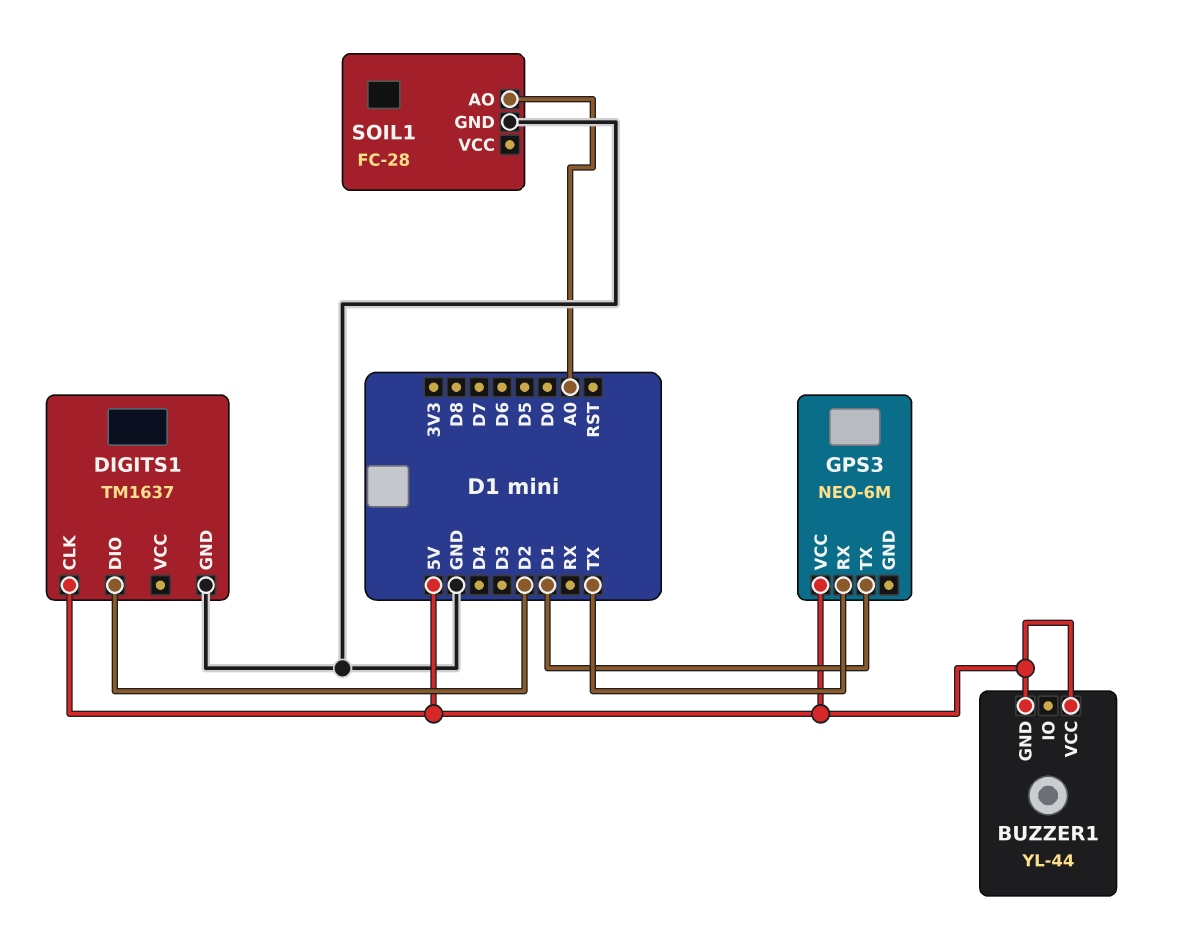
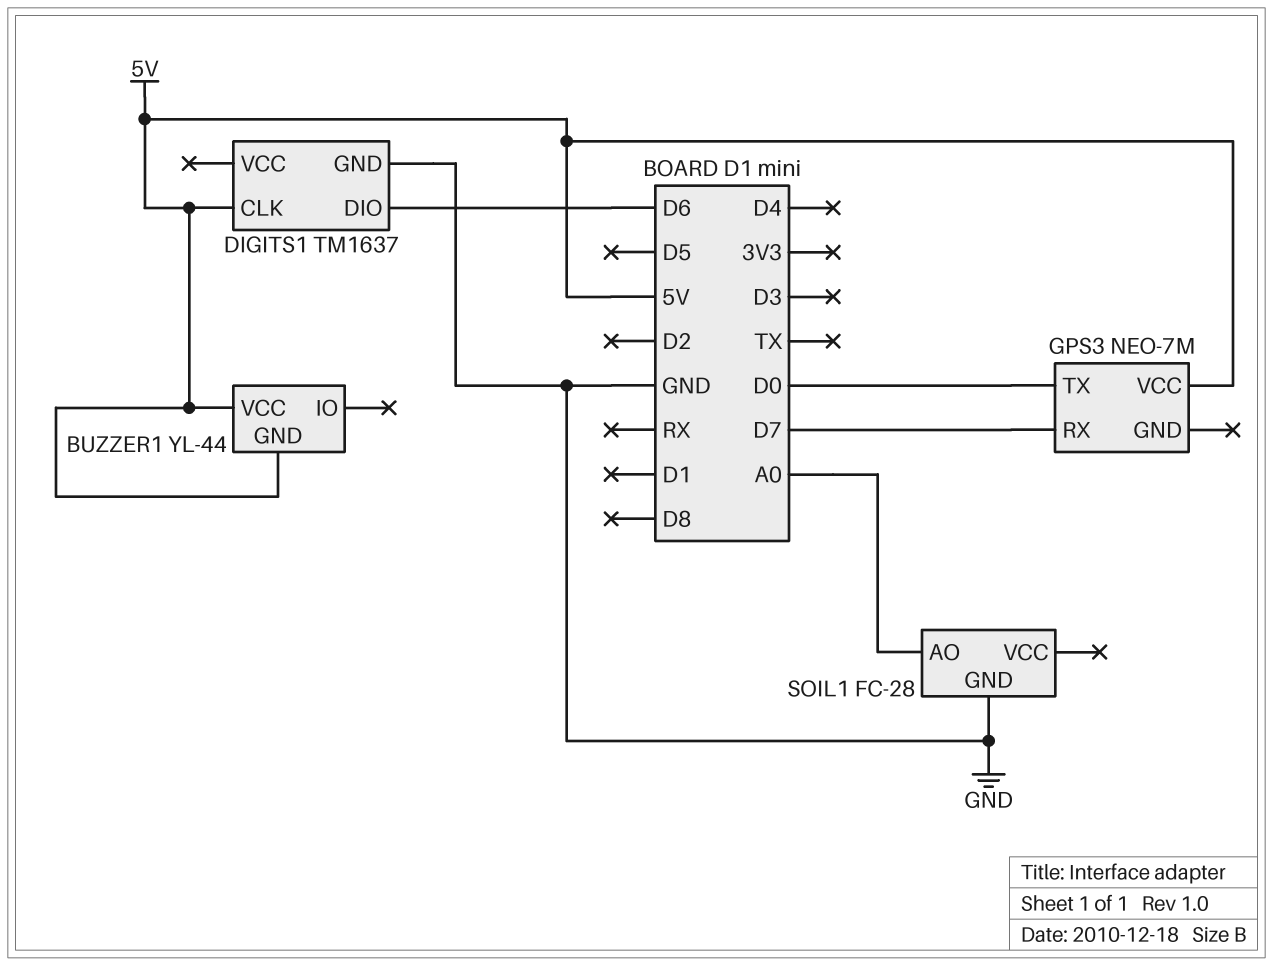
DIGITS1 pin DIO: D2 -> D6
GPS3: NEO-6M -> NEO-7M
GPS3 pin RX: TX -> D7
GPS3 pin TX: D1 -> D0

